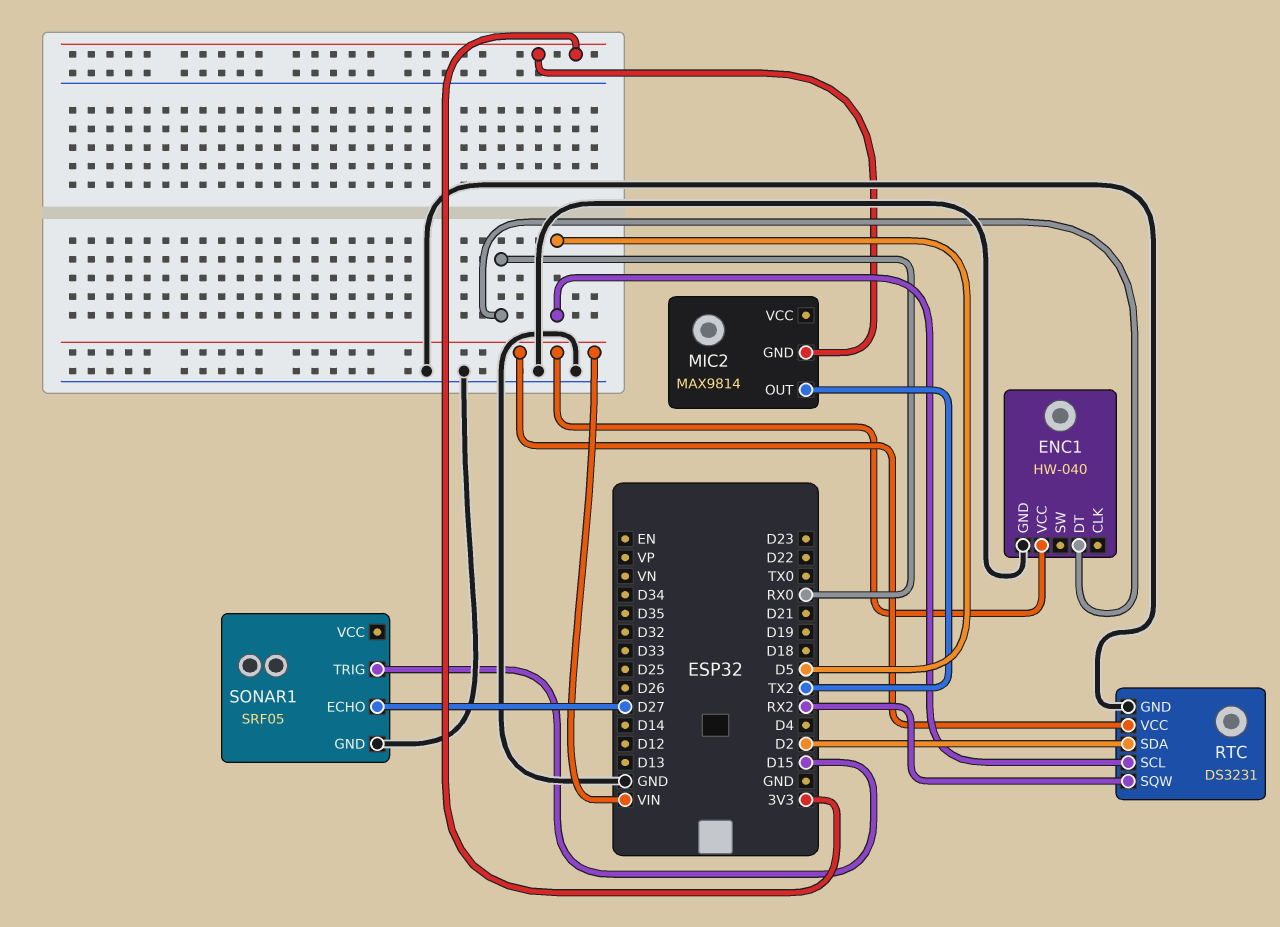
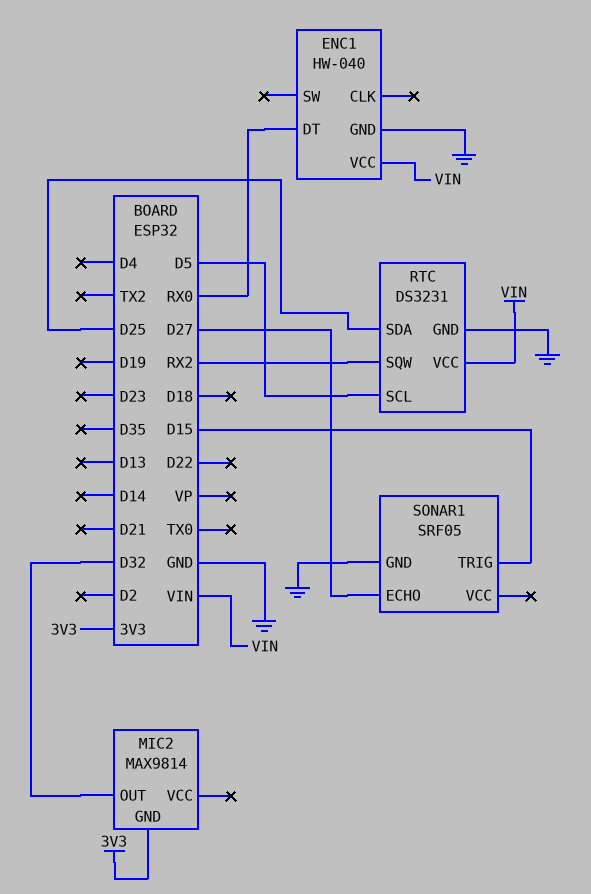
MIC2 pin OUT: TX2 -> D32
RTC pin SDA: D2 -> D25

